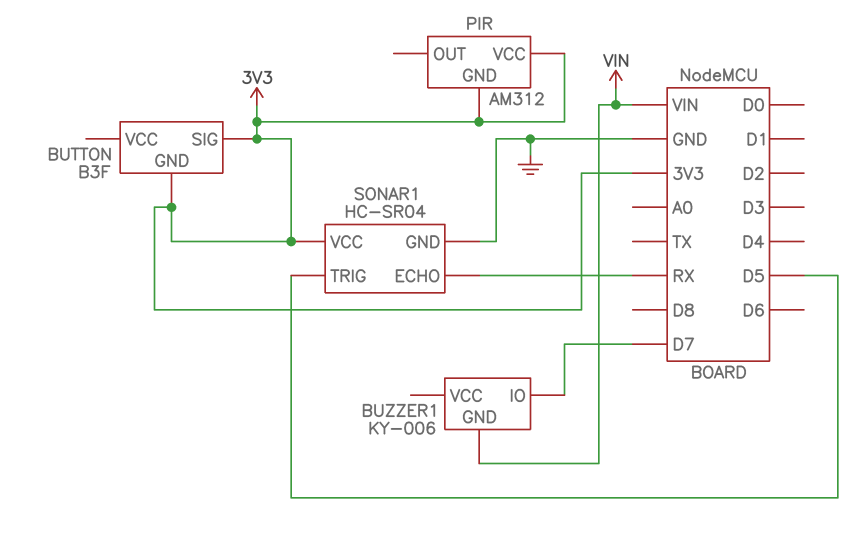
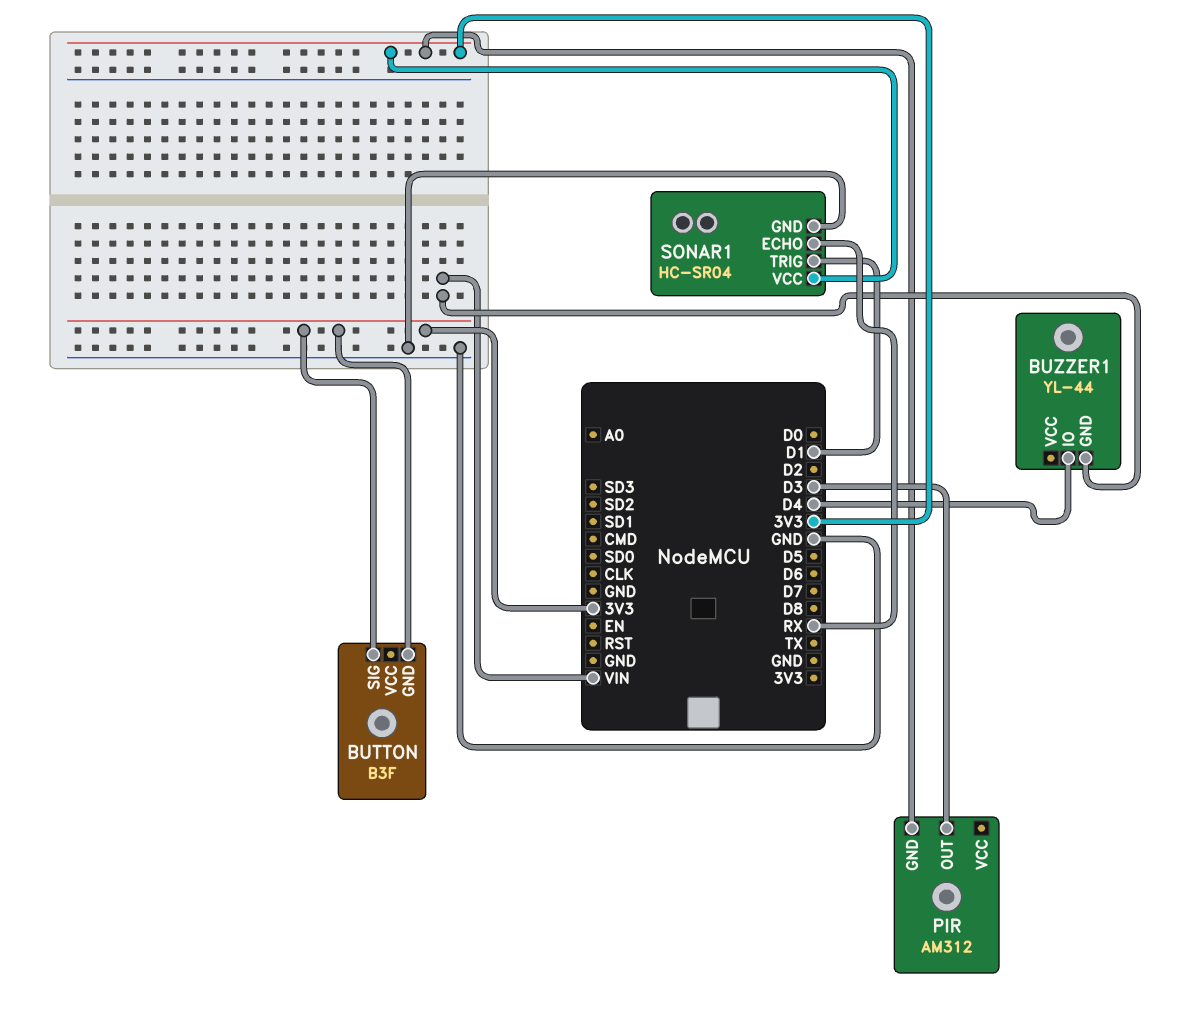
BUZZER1: KY-006 -> YL-44
BUZZER1 pin IO: D7 -> D4
PIR pin OUT: none -> D3
PIR pin VCC: 3V3 -> none
SONAR1 pin TRIG: D5 -> D1

